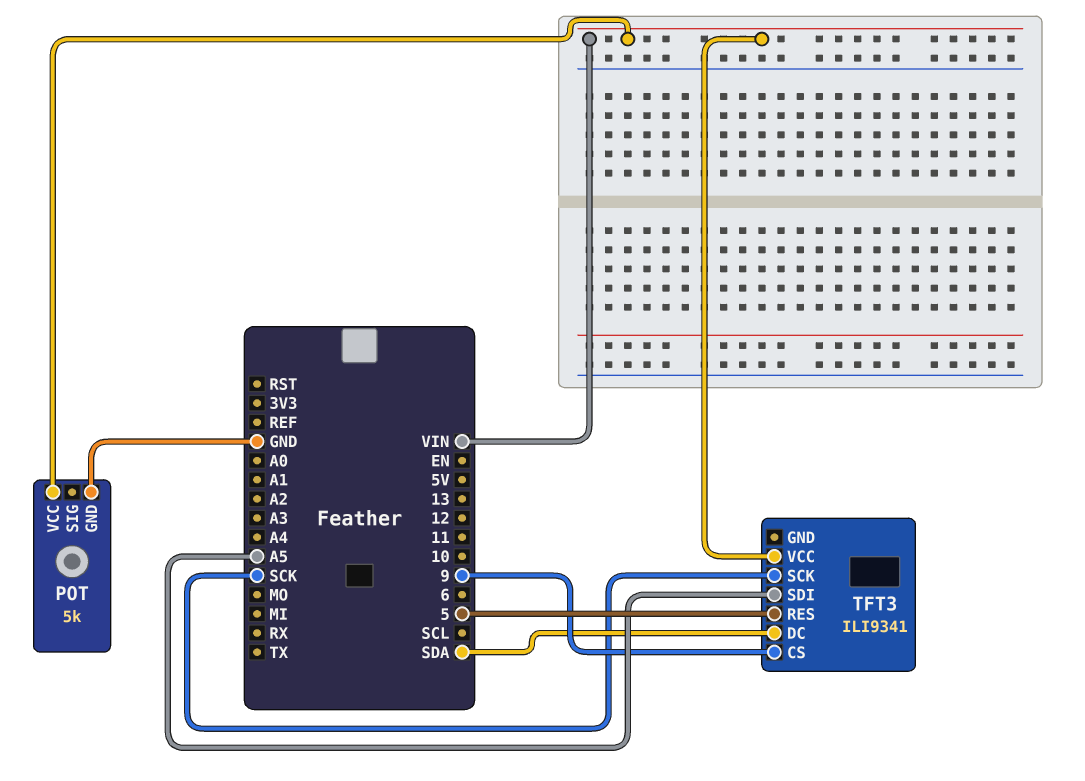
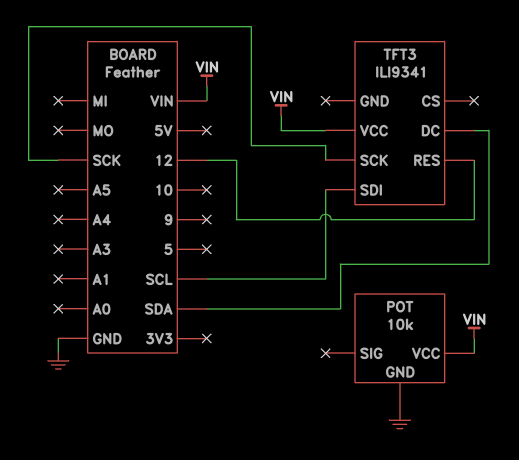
POT: 5k -> 10k
TFT3 pin CS: 9 -> none
TFT3 pin RES: 5 -> 12
TFT3 pin SDI: A5 -> SCL

